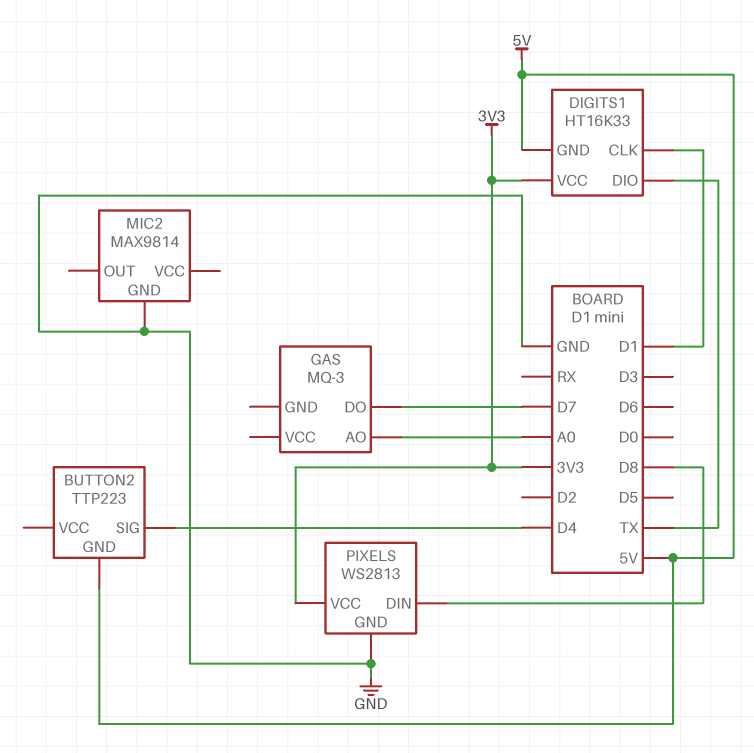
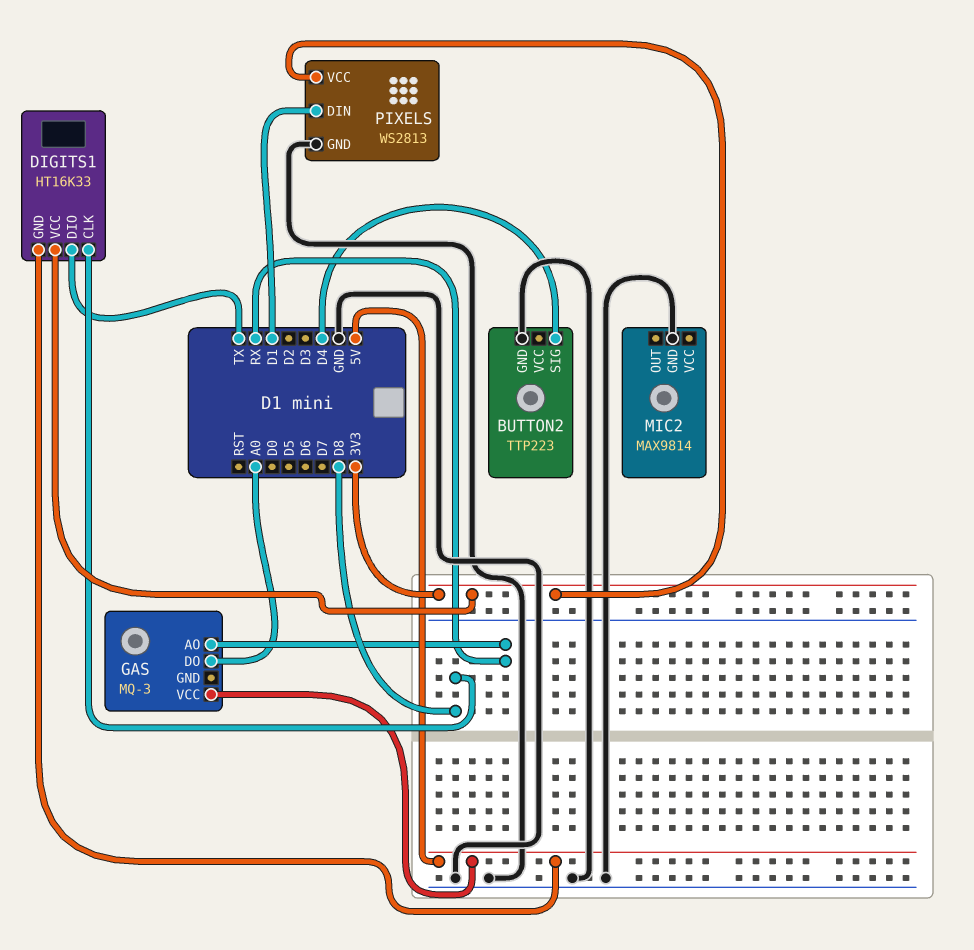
BUTTON2 pin GND: 5V -> GND
DIGITS1 pin CLK: D1 -> D8
GAS pin AO: A0 -> RX
GAS pin DO: D7 -> A0
GAS pin VCC: none -> 5V
PIXELS pin DIN: D8 -> D1

